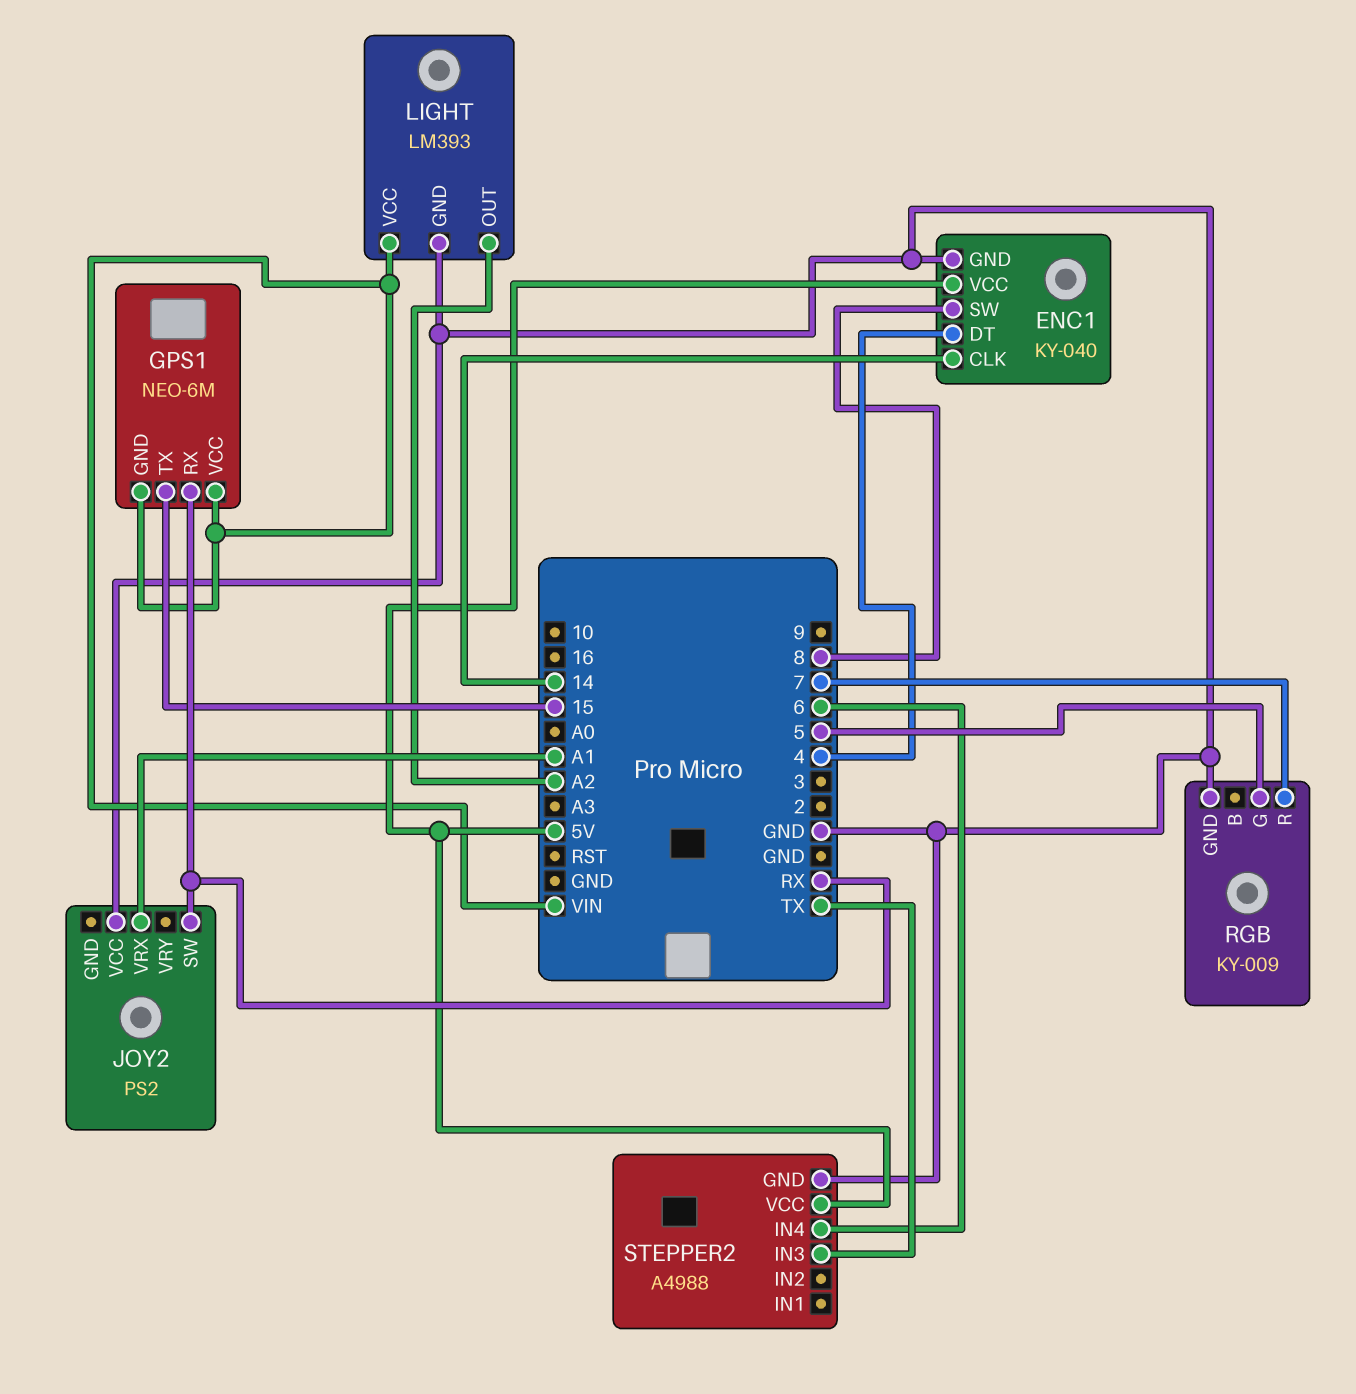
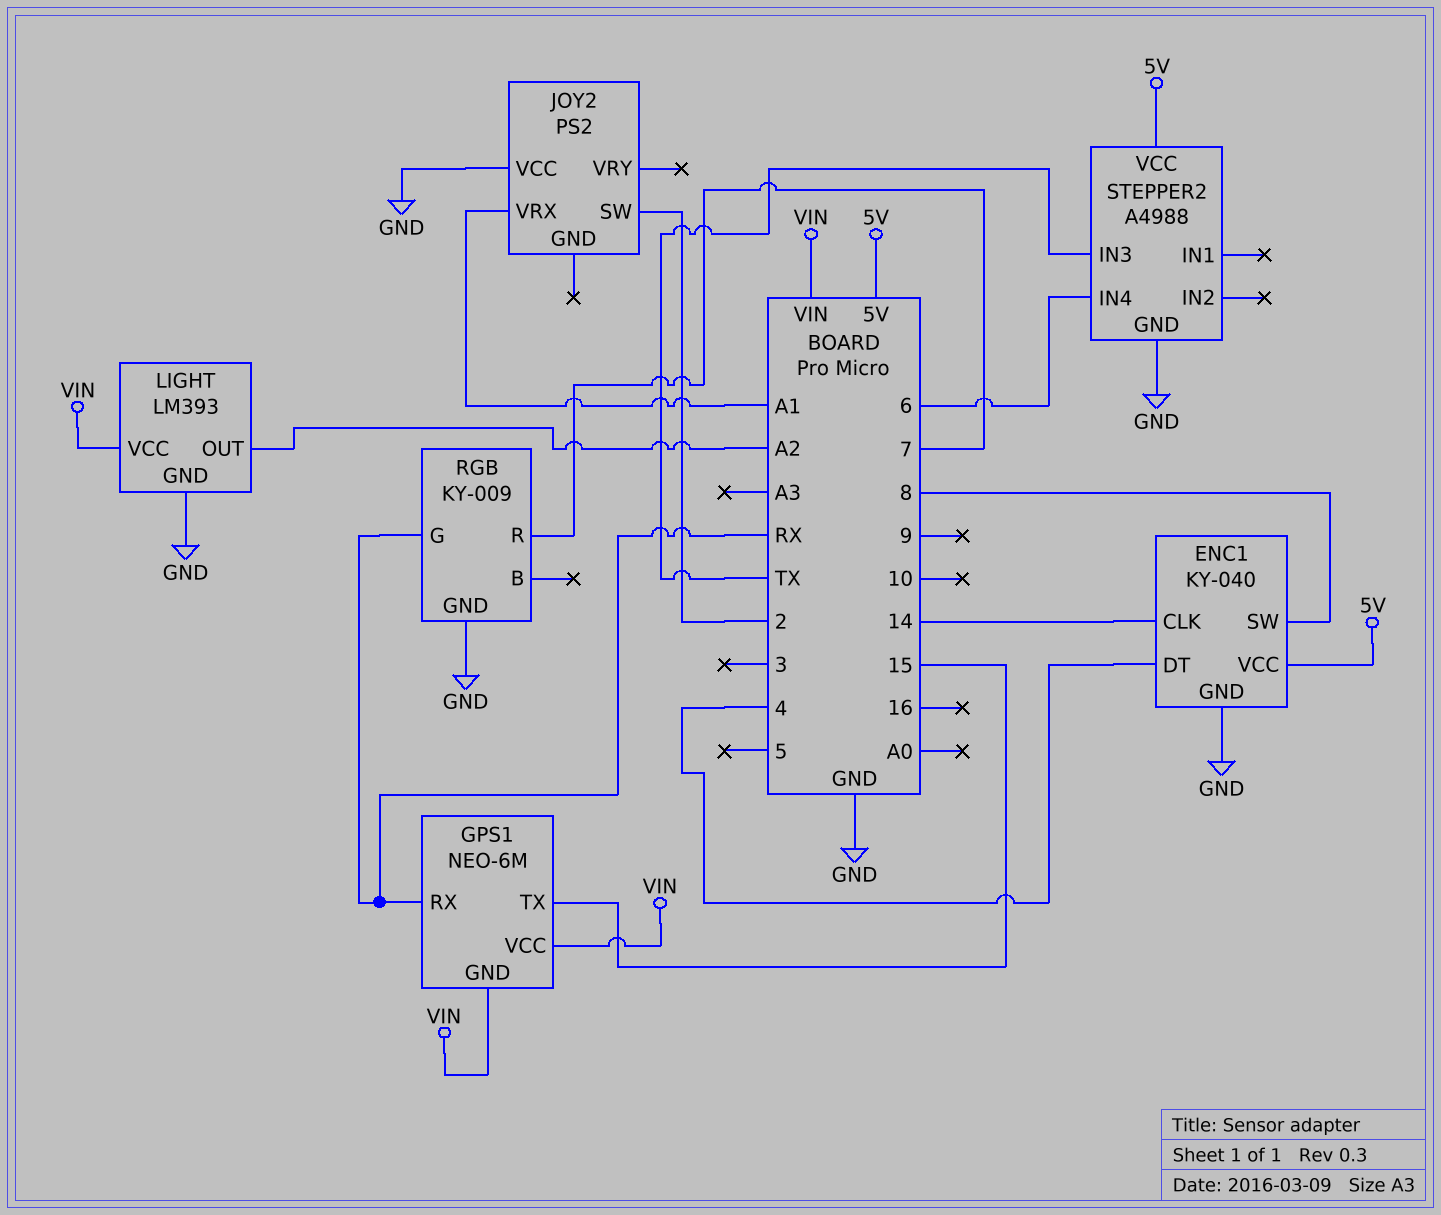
JOY2 pin SW: RX -> 2
RGB pin G: 5 -> RX

